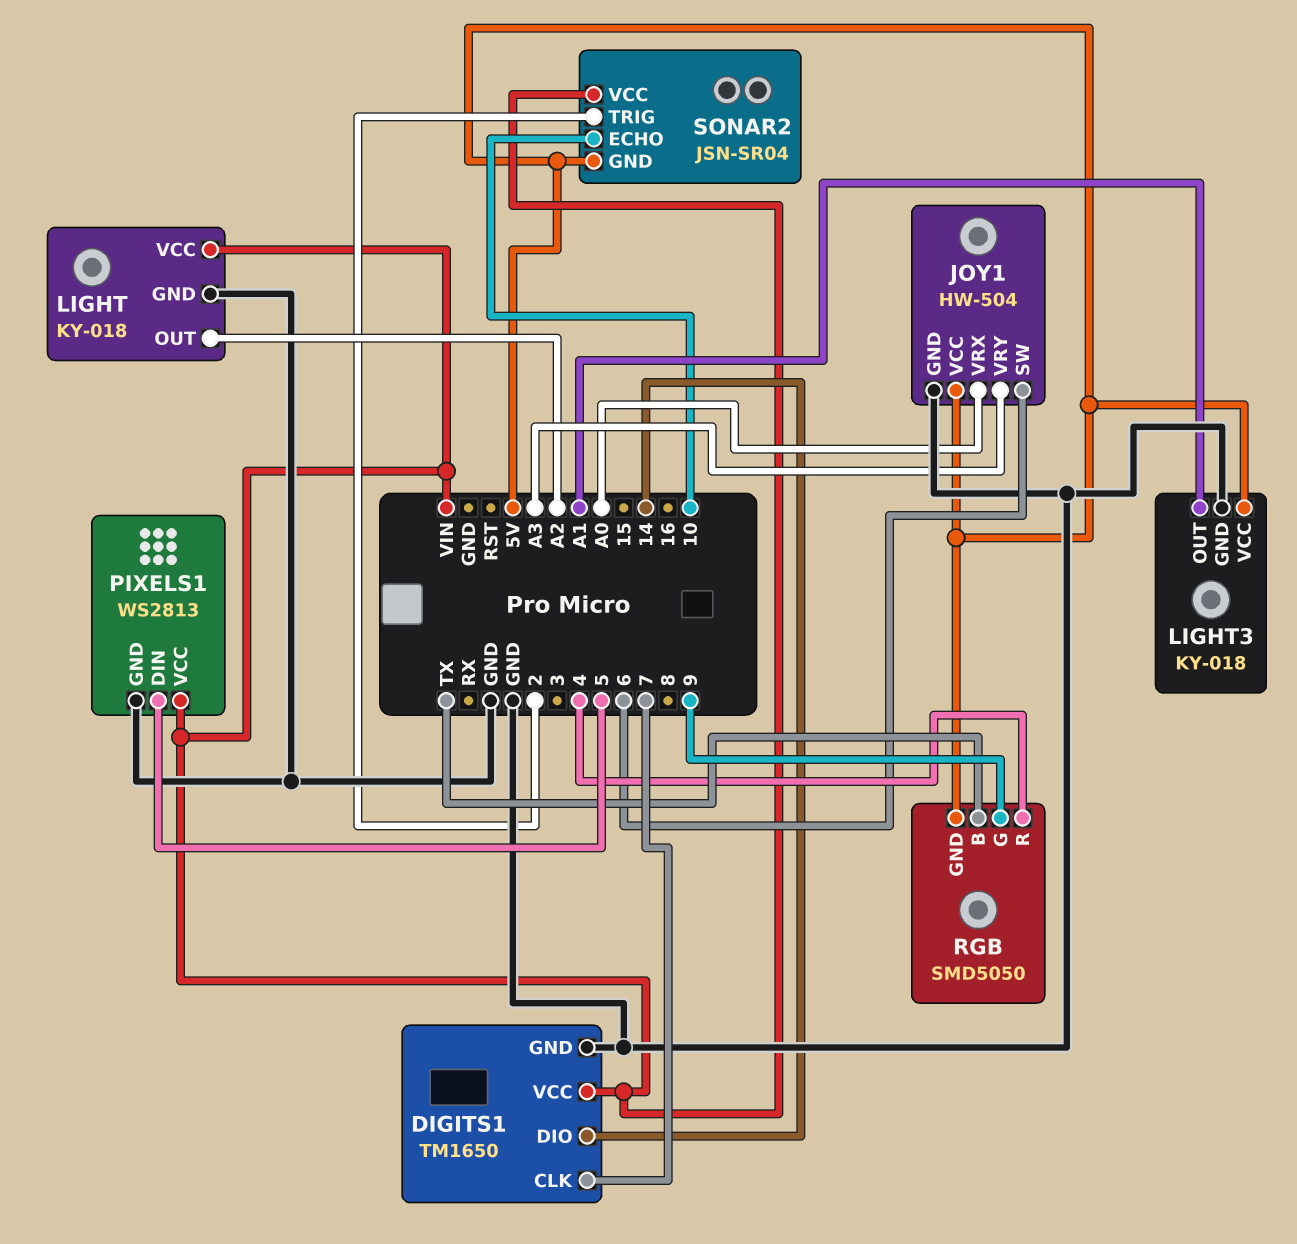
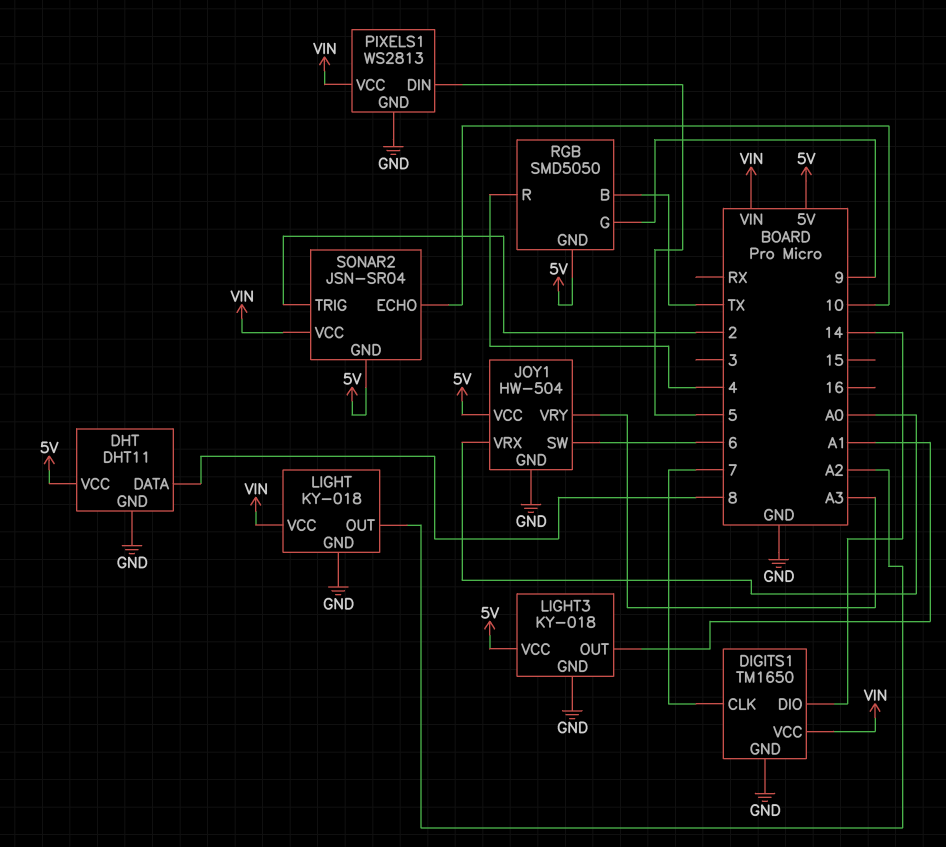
DHT: none -> DHT11
DHT pin DATA: none -> 8
DHT pin GND: none -> GND
DHT pin VCC: none -> 5V

